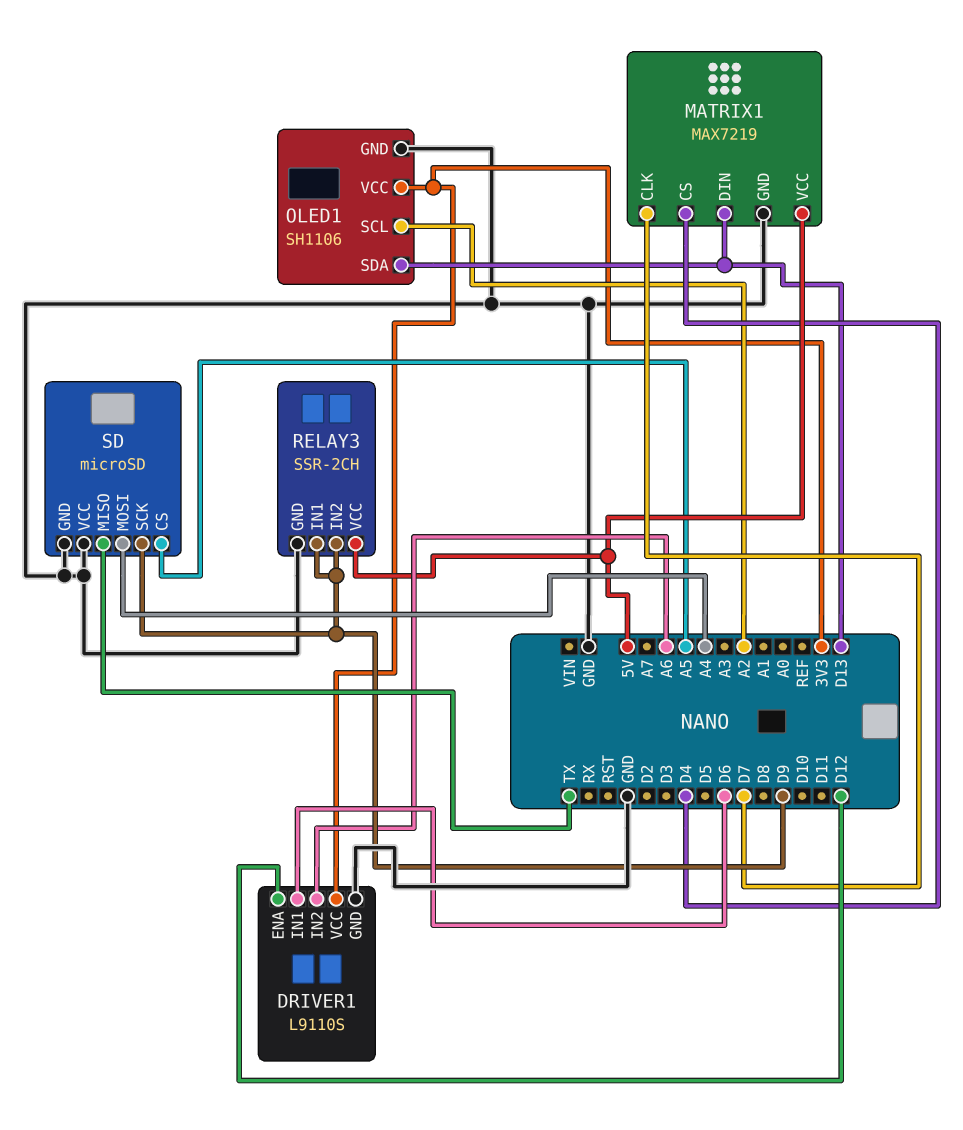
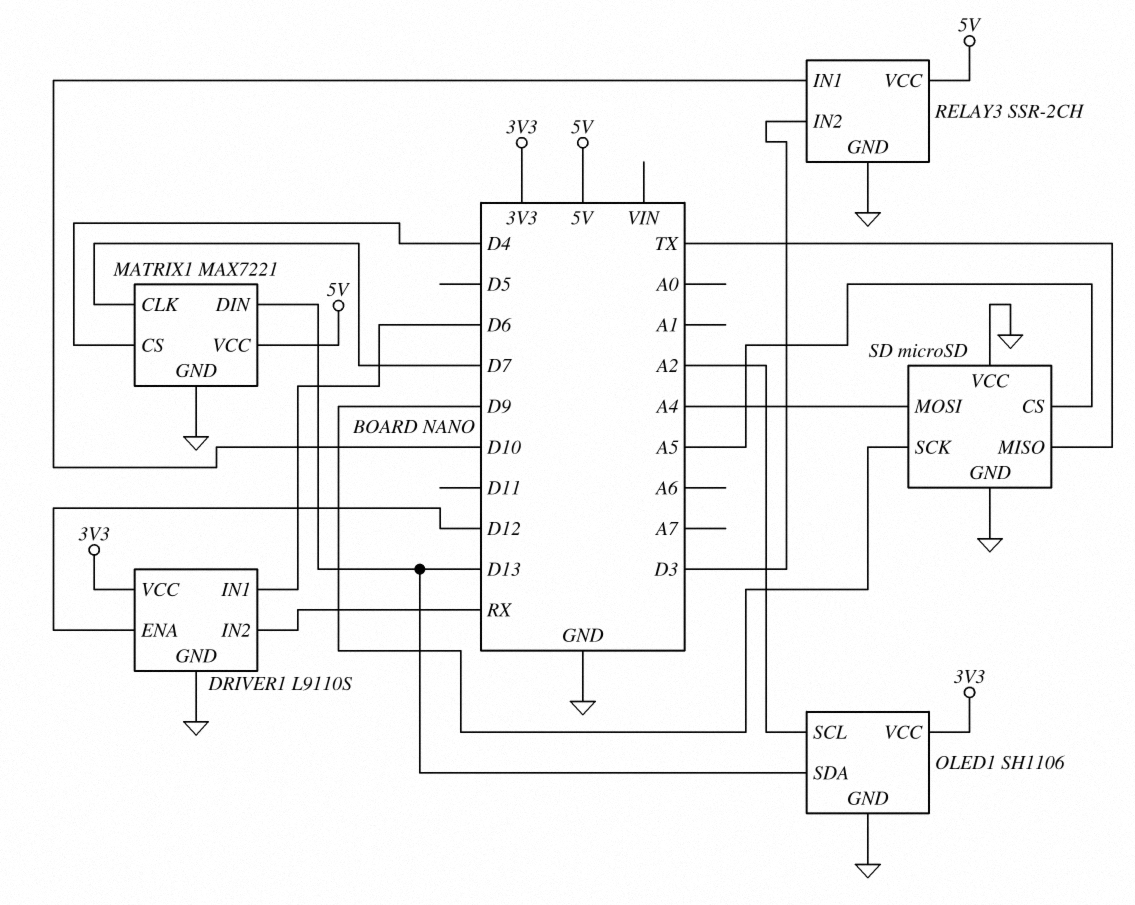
DRIVER1 pin IN2: A6 -> RX
MATRIX1: MAX7219 -> MAX7221
RELAY3 pin IN1: D9 -> D10
RELAY3 pin IN2: D9 -> D3

